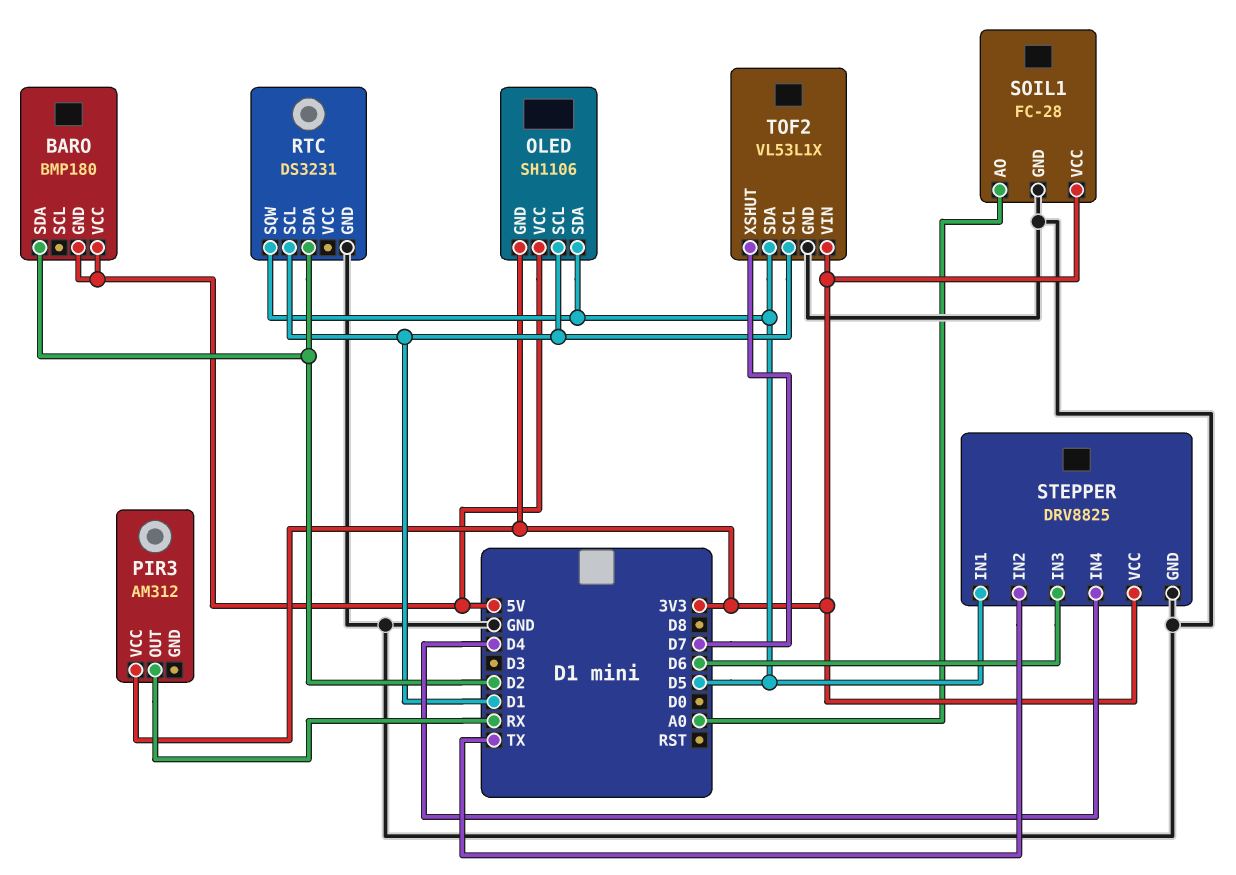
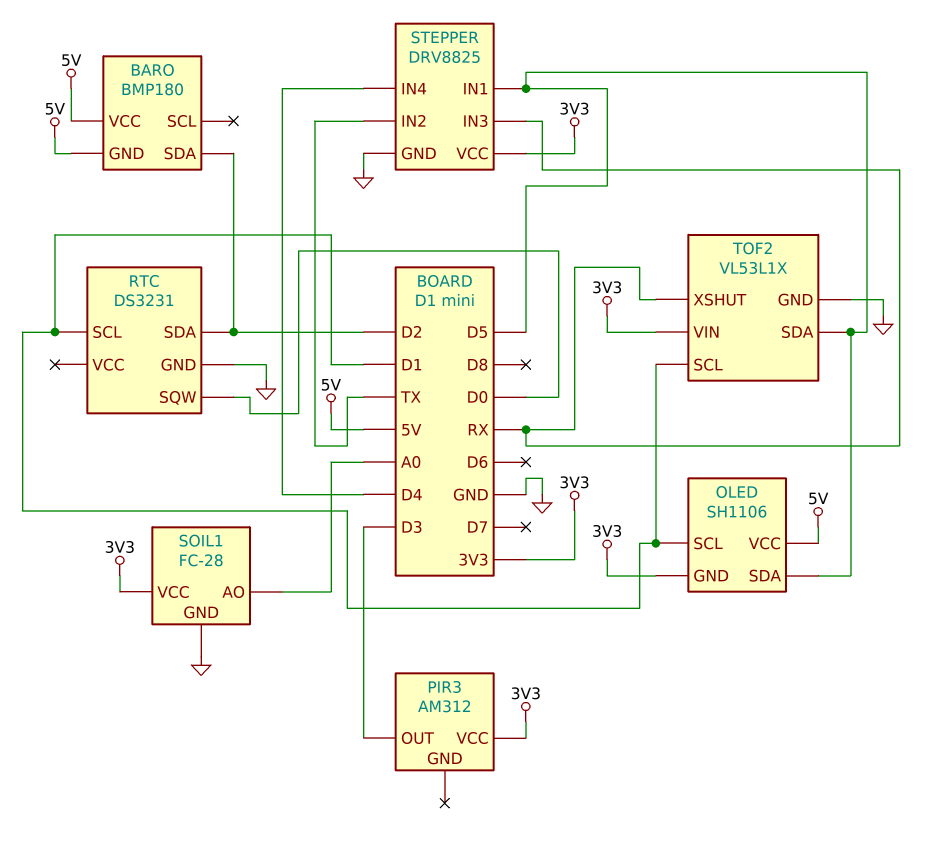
PIR3 pin OUT: RX -> D3
RTC pin SQW: D5 -> D0
STEPPER pin IN3: D6 -> RX
TOF2 pin XSHUT: D7 -> RX

